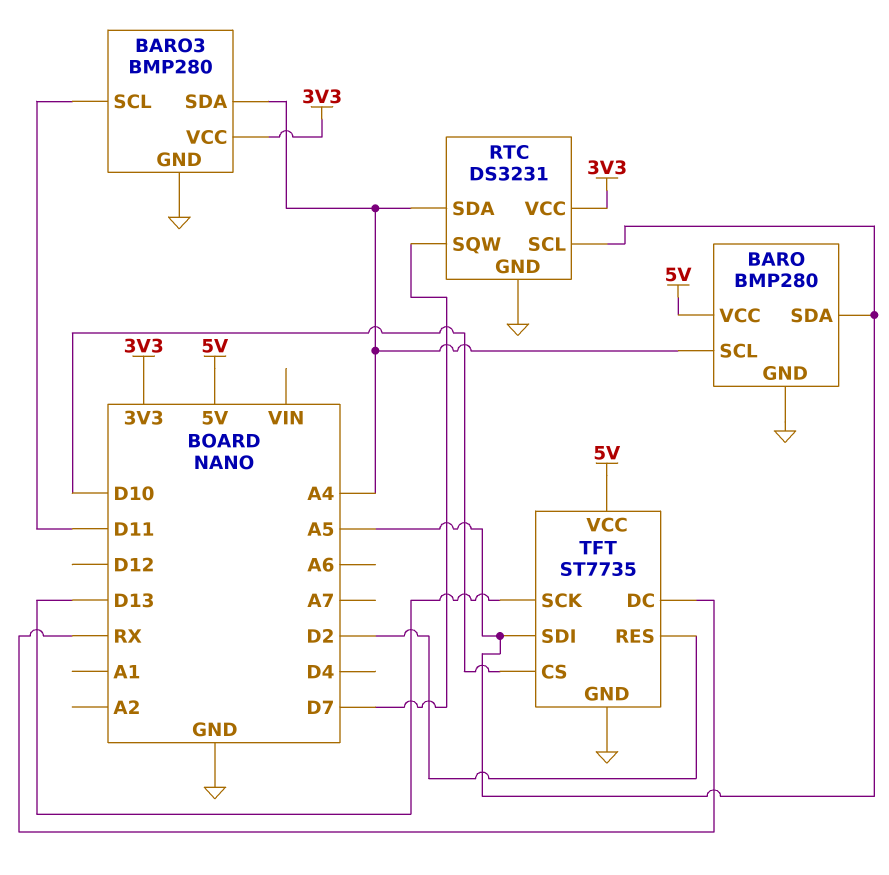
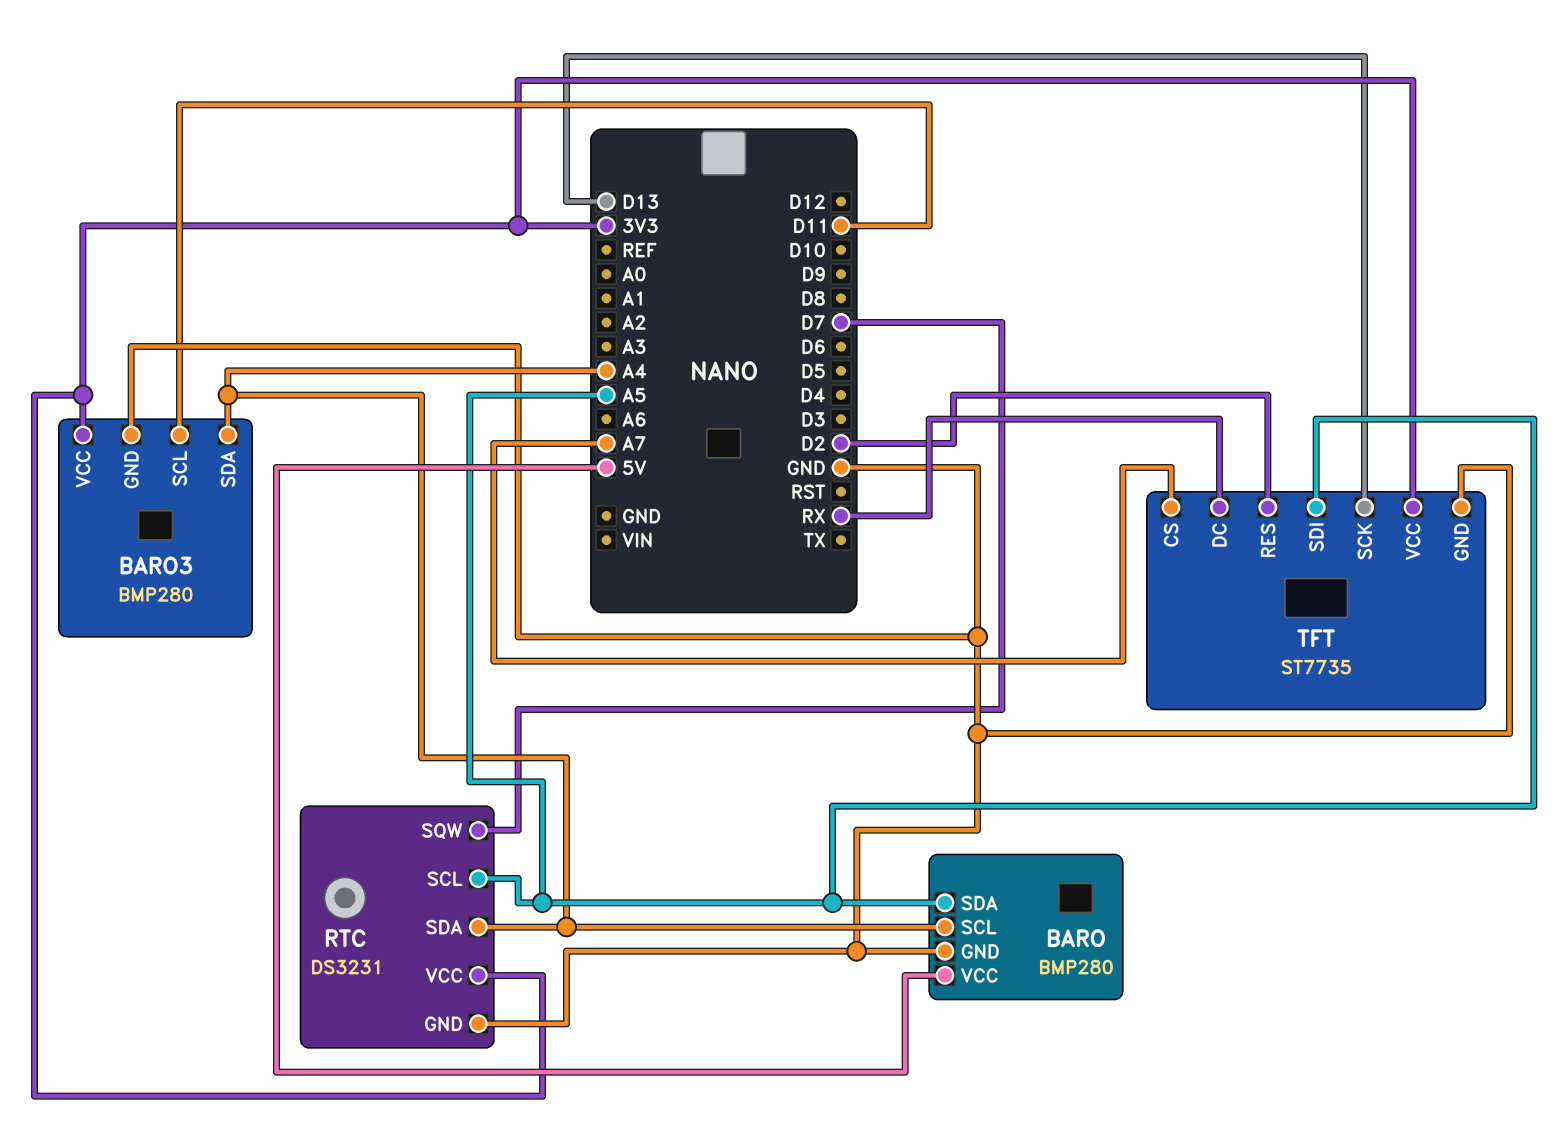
TFT pin CS: D10 -> A7
TFT pin VCC: 5V -> 3V3

